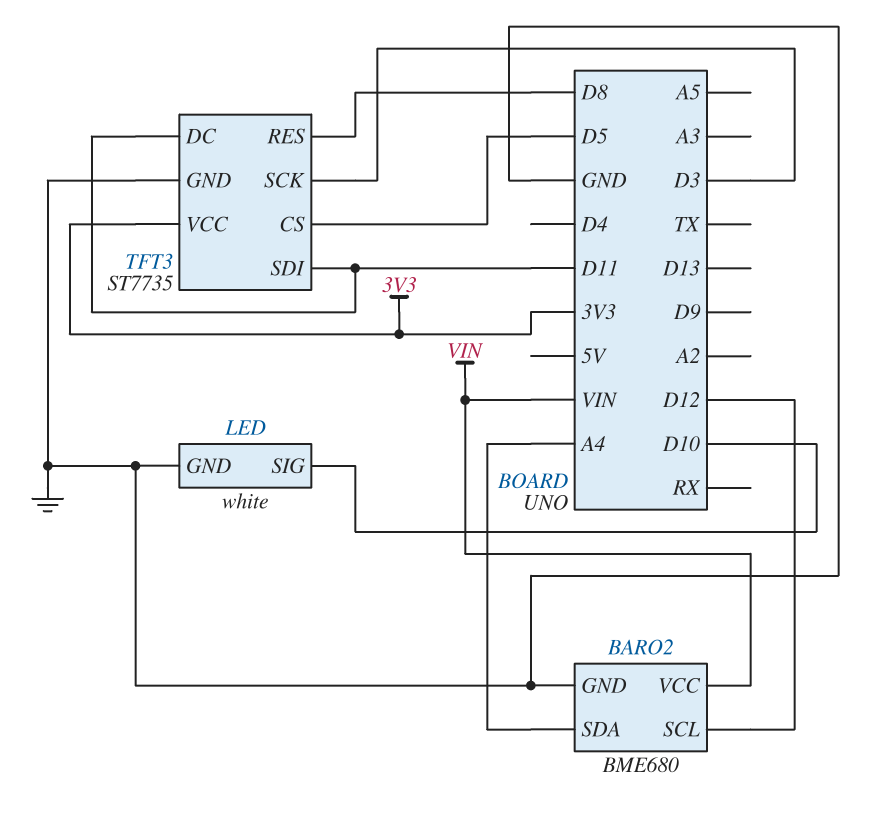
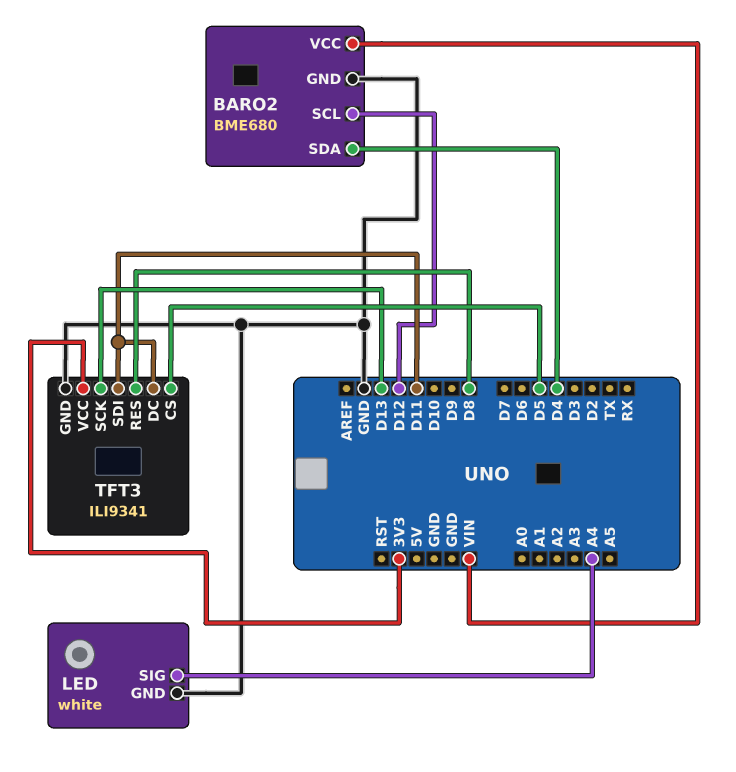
BARO2 pin SDA: A4 -> D4
LED pin SIG: D10 -> A4
TFT3: ST7735 -> ILI9341
TFT3 pin SCK: D3 -> D13

